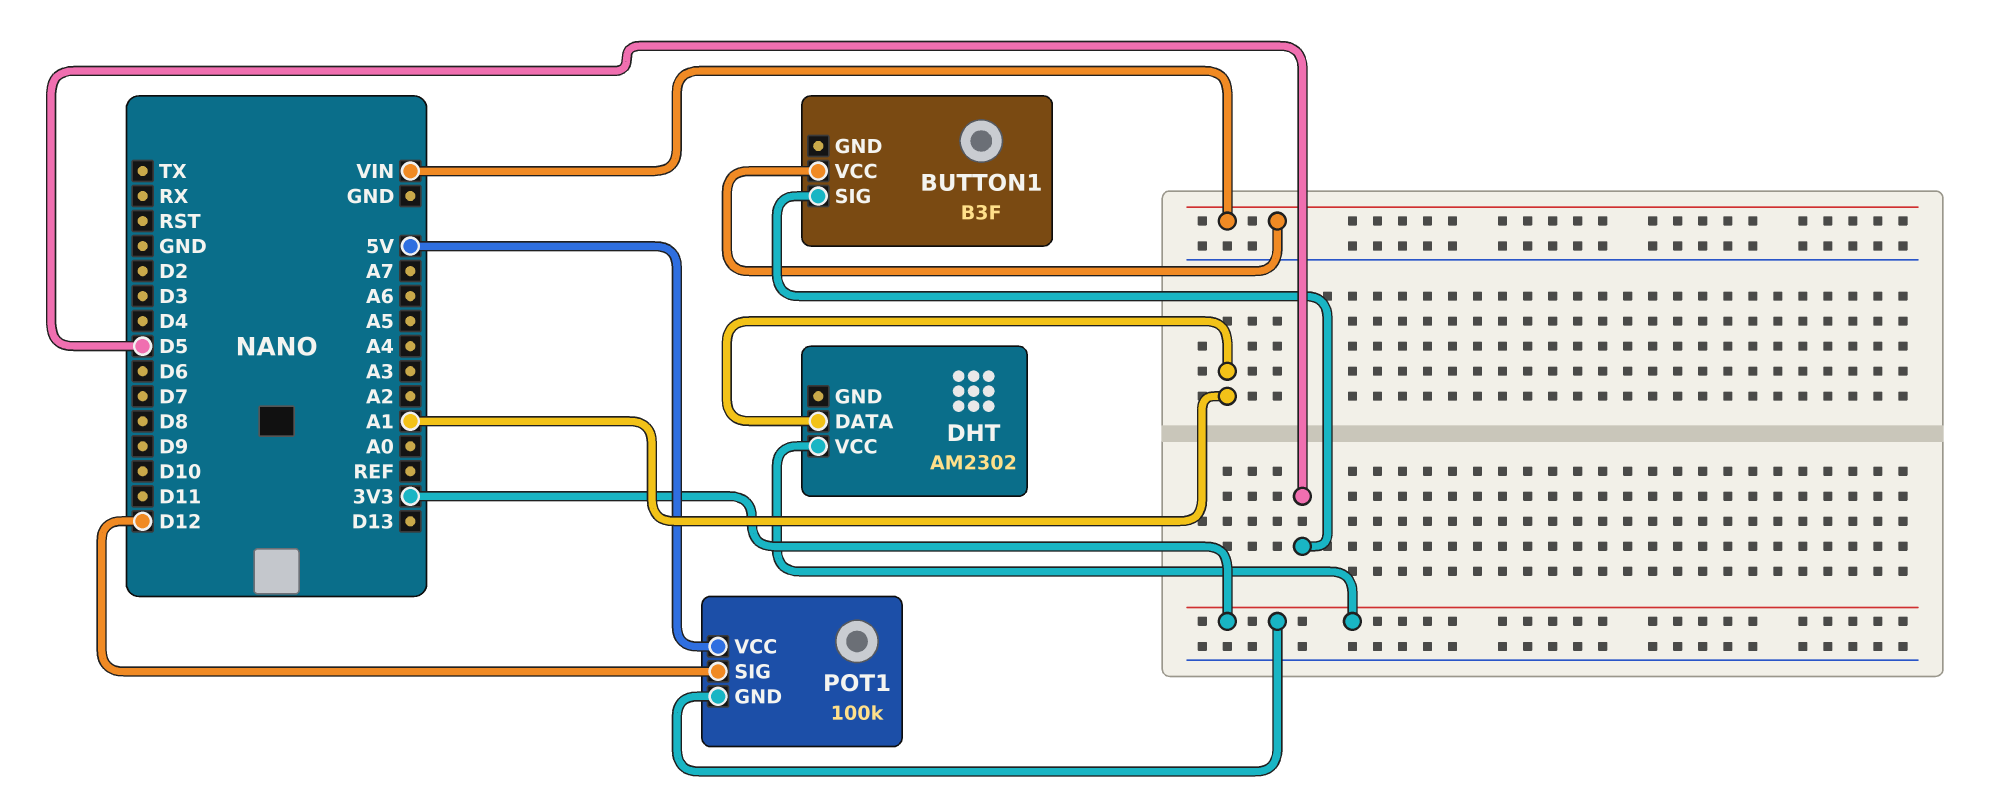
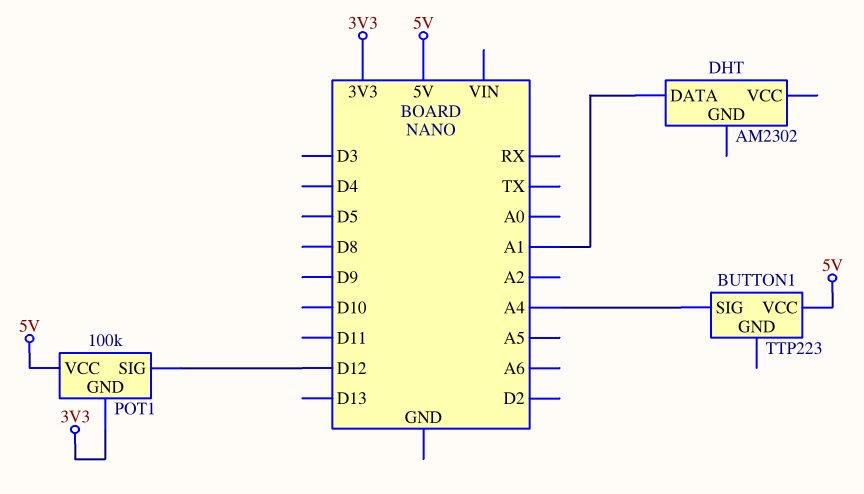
BUTTON1: B3F -> TTP223
BUTTON1 pin SIG: D5 -> A4
BUTTON1 pin VCC: VIN -> 5V
DHT pin VCC: 3V3 -> none

